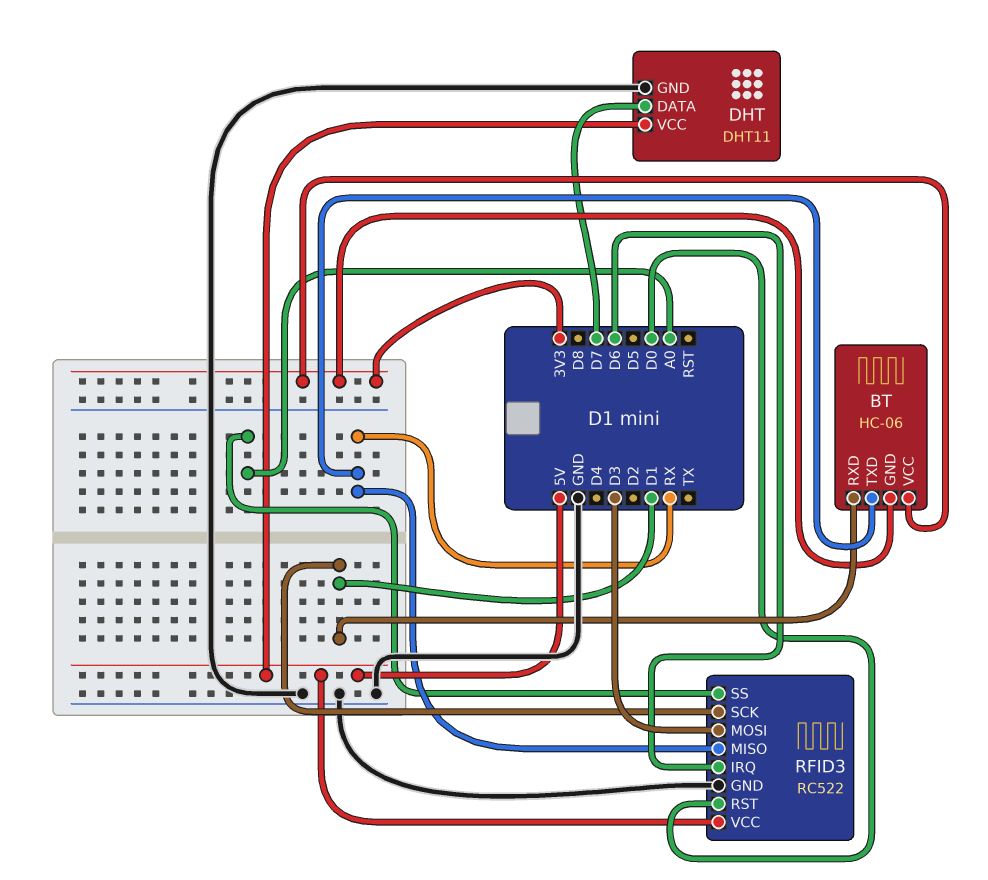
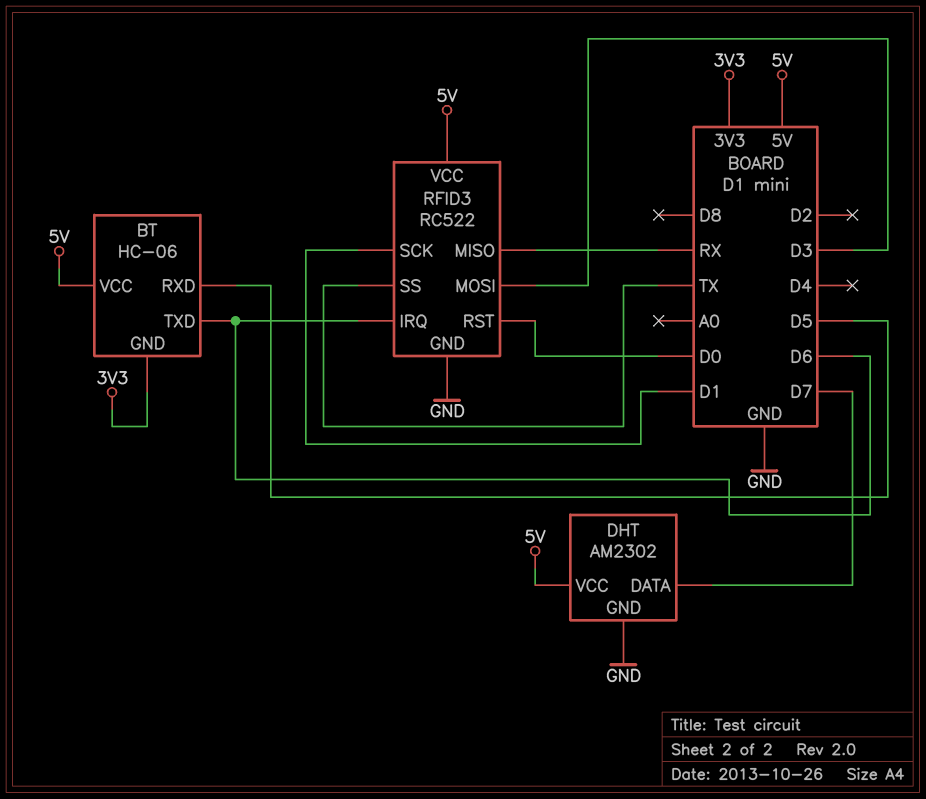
BT pin RXD: D1 -> D5
BT pin TXD: RX -> D6
BT pin VCC: 3V3 -> 5V
DHT: DHT11 -> AM2302
RFID3 pin SS: A0 -> TX

